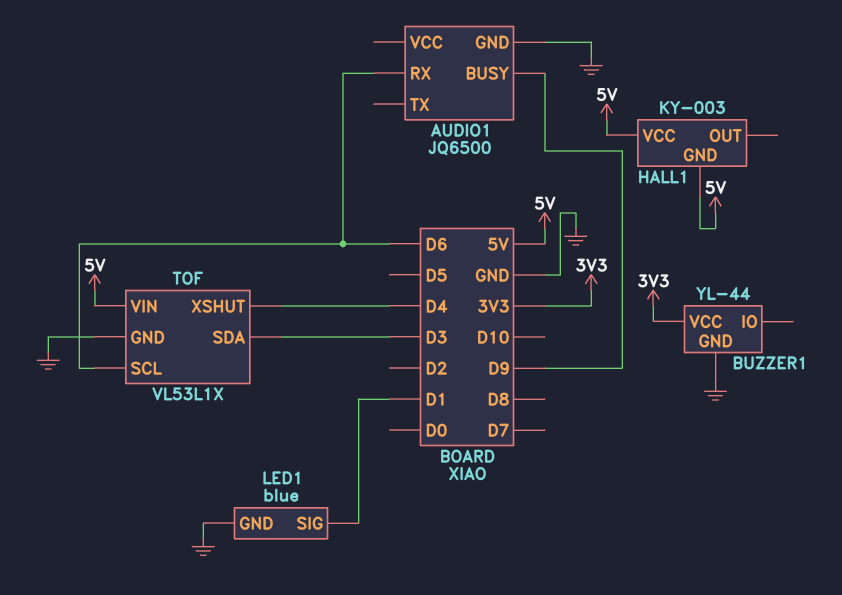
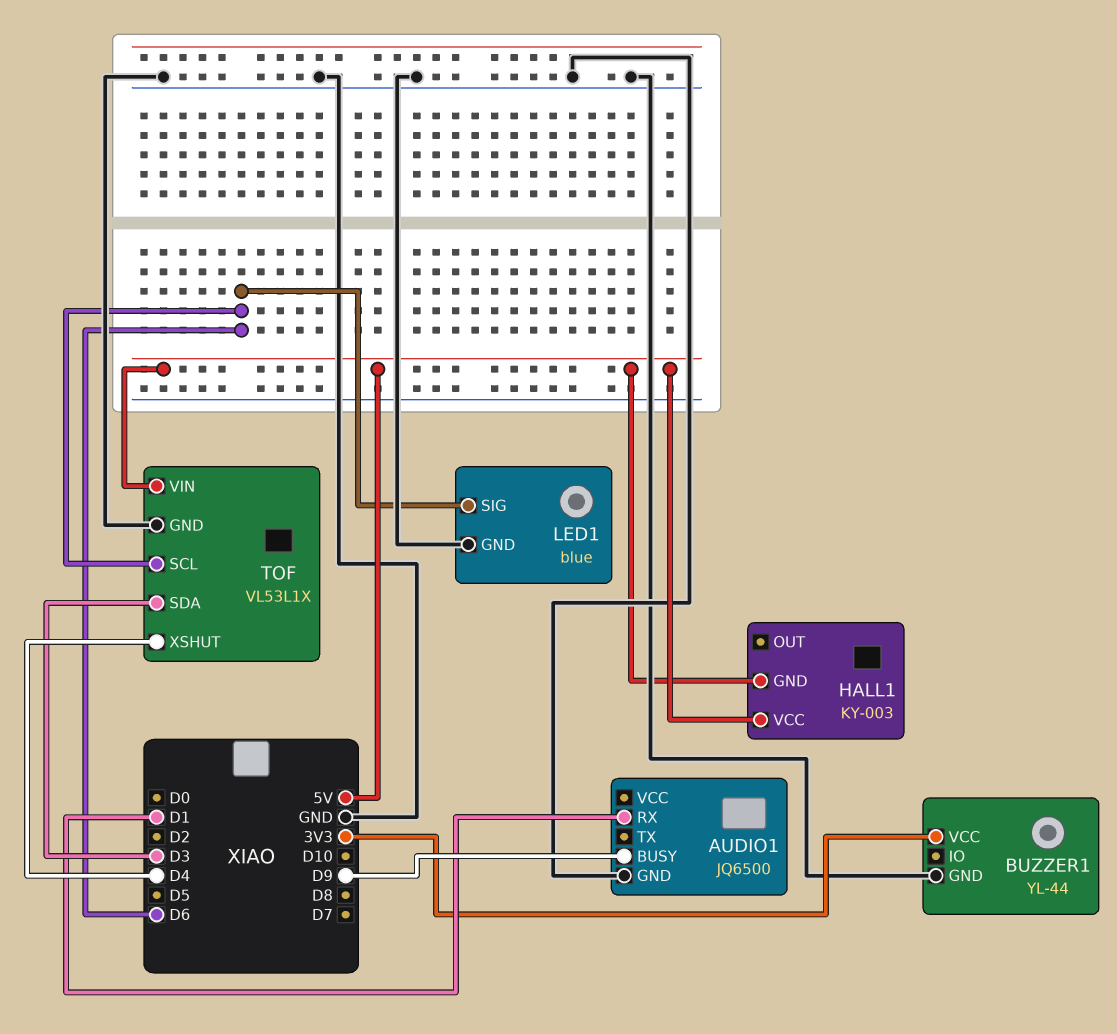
AUDIO1 pin RX: D6 -> D1
LED1 pin SIG: D1 -> D6

